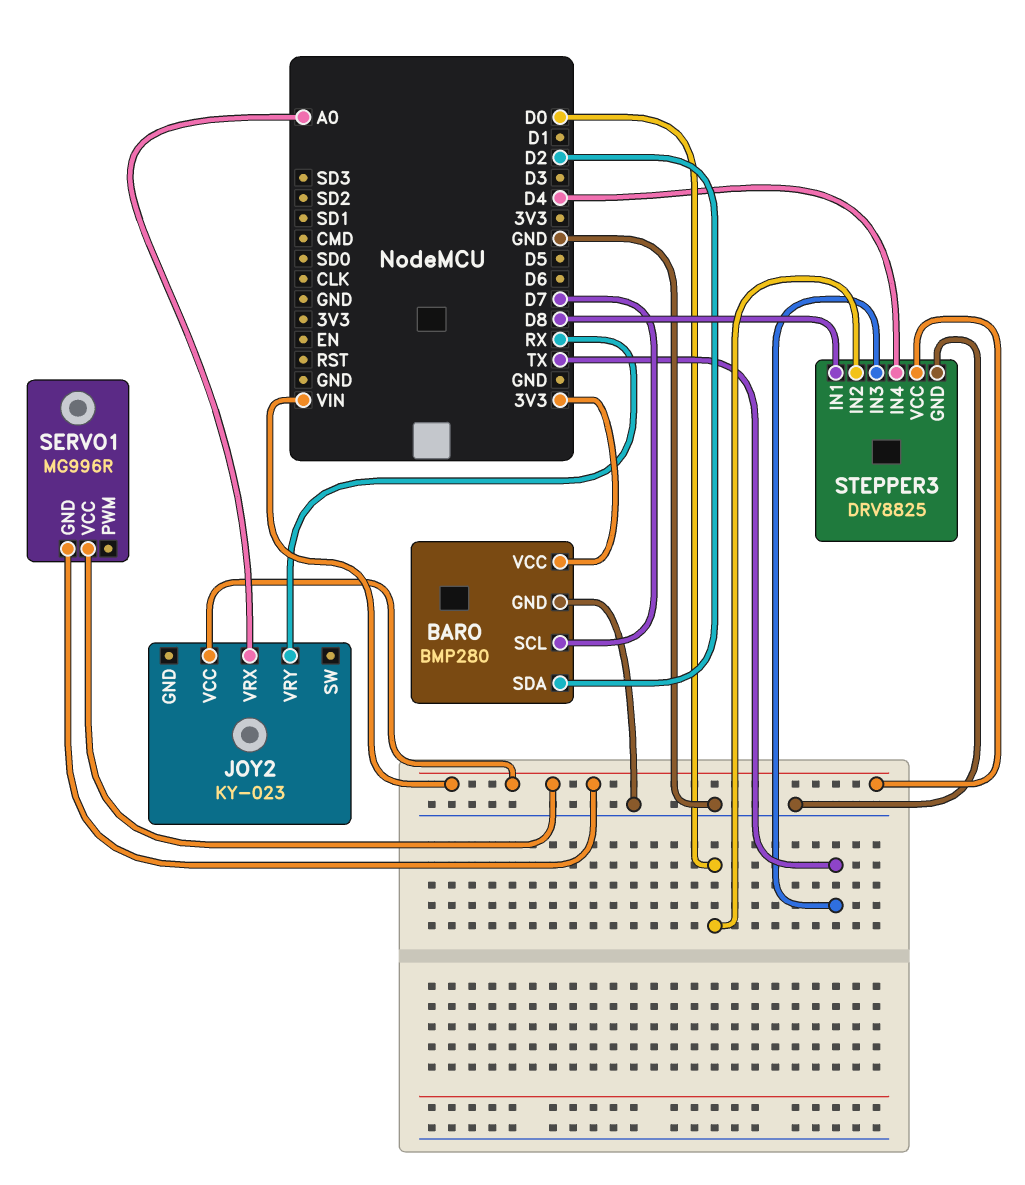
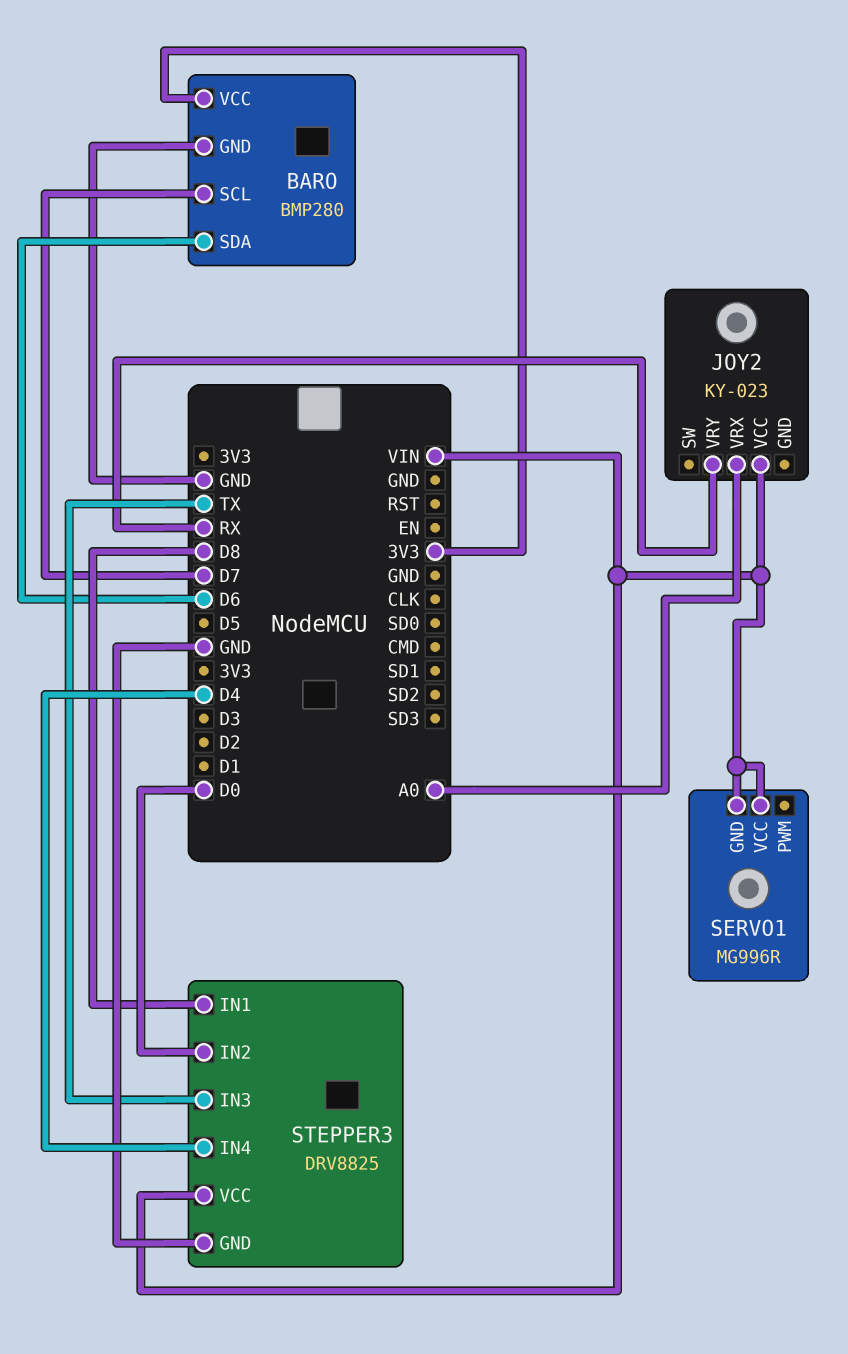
BARO pin SDA: D2 -> D6

